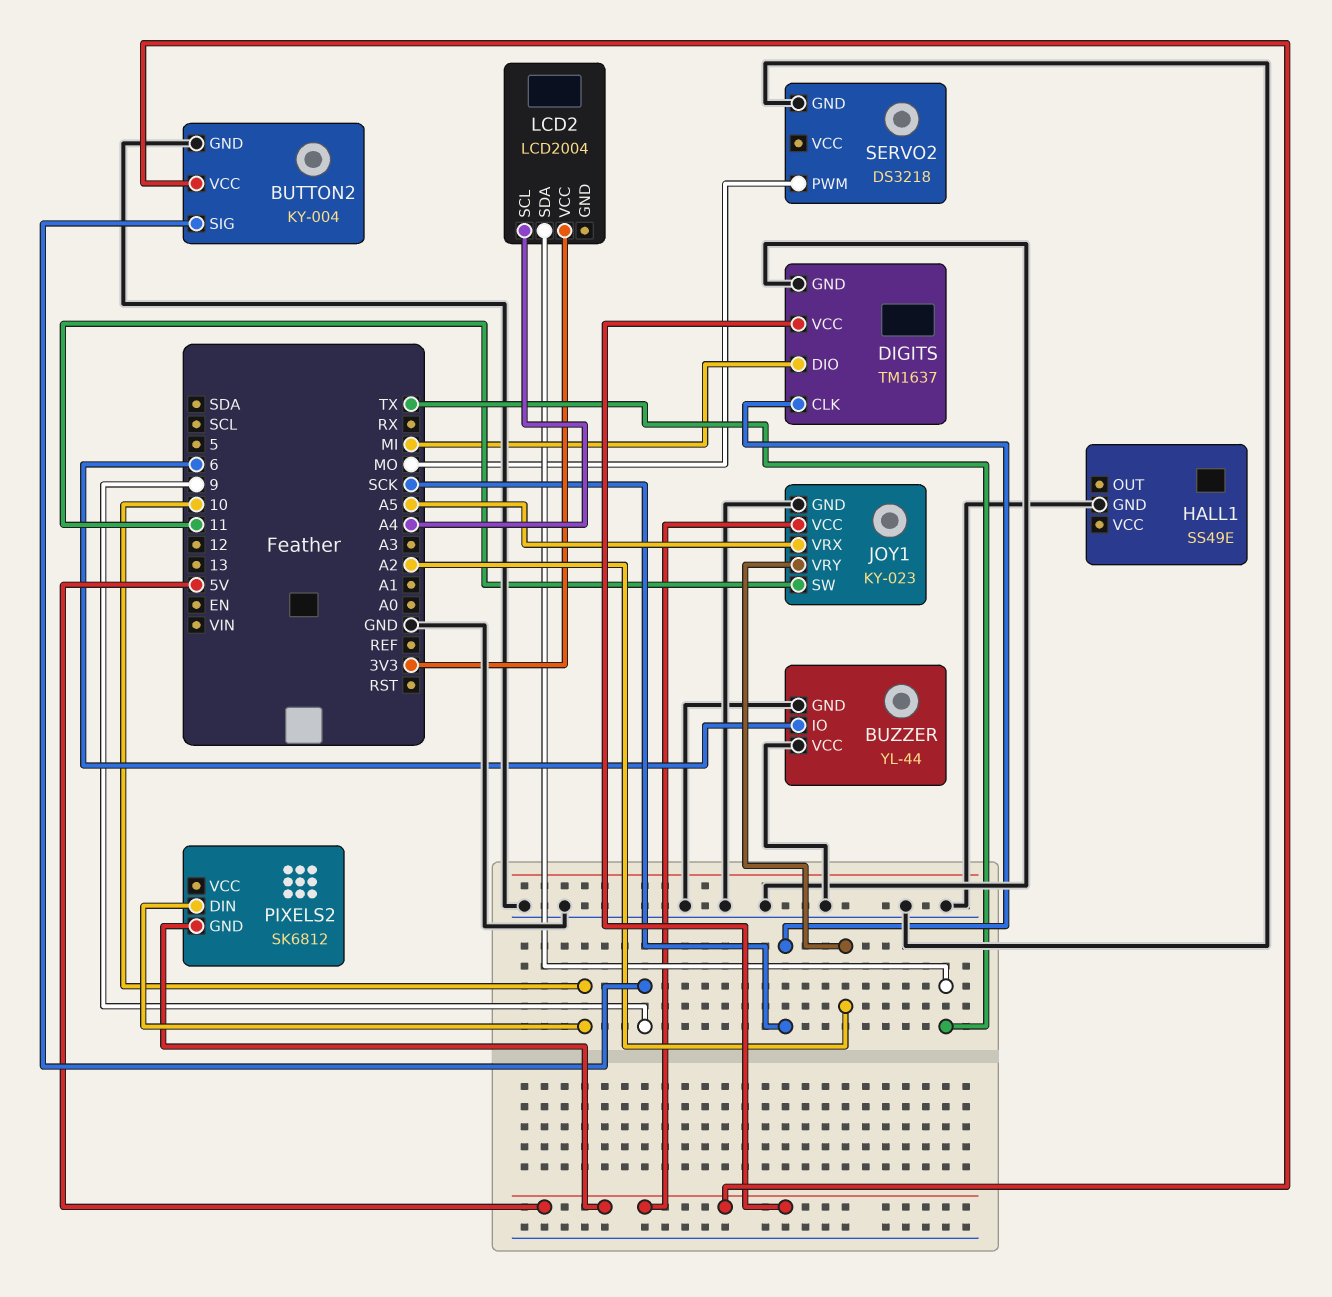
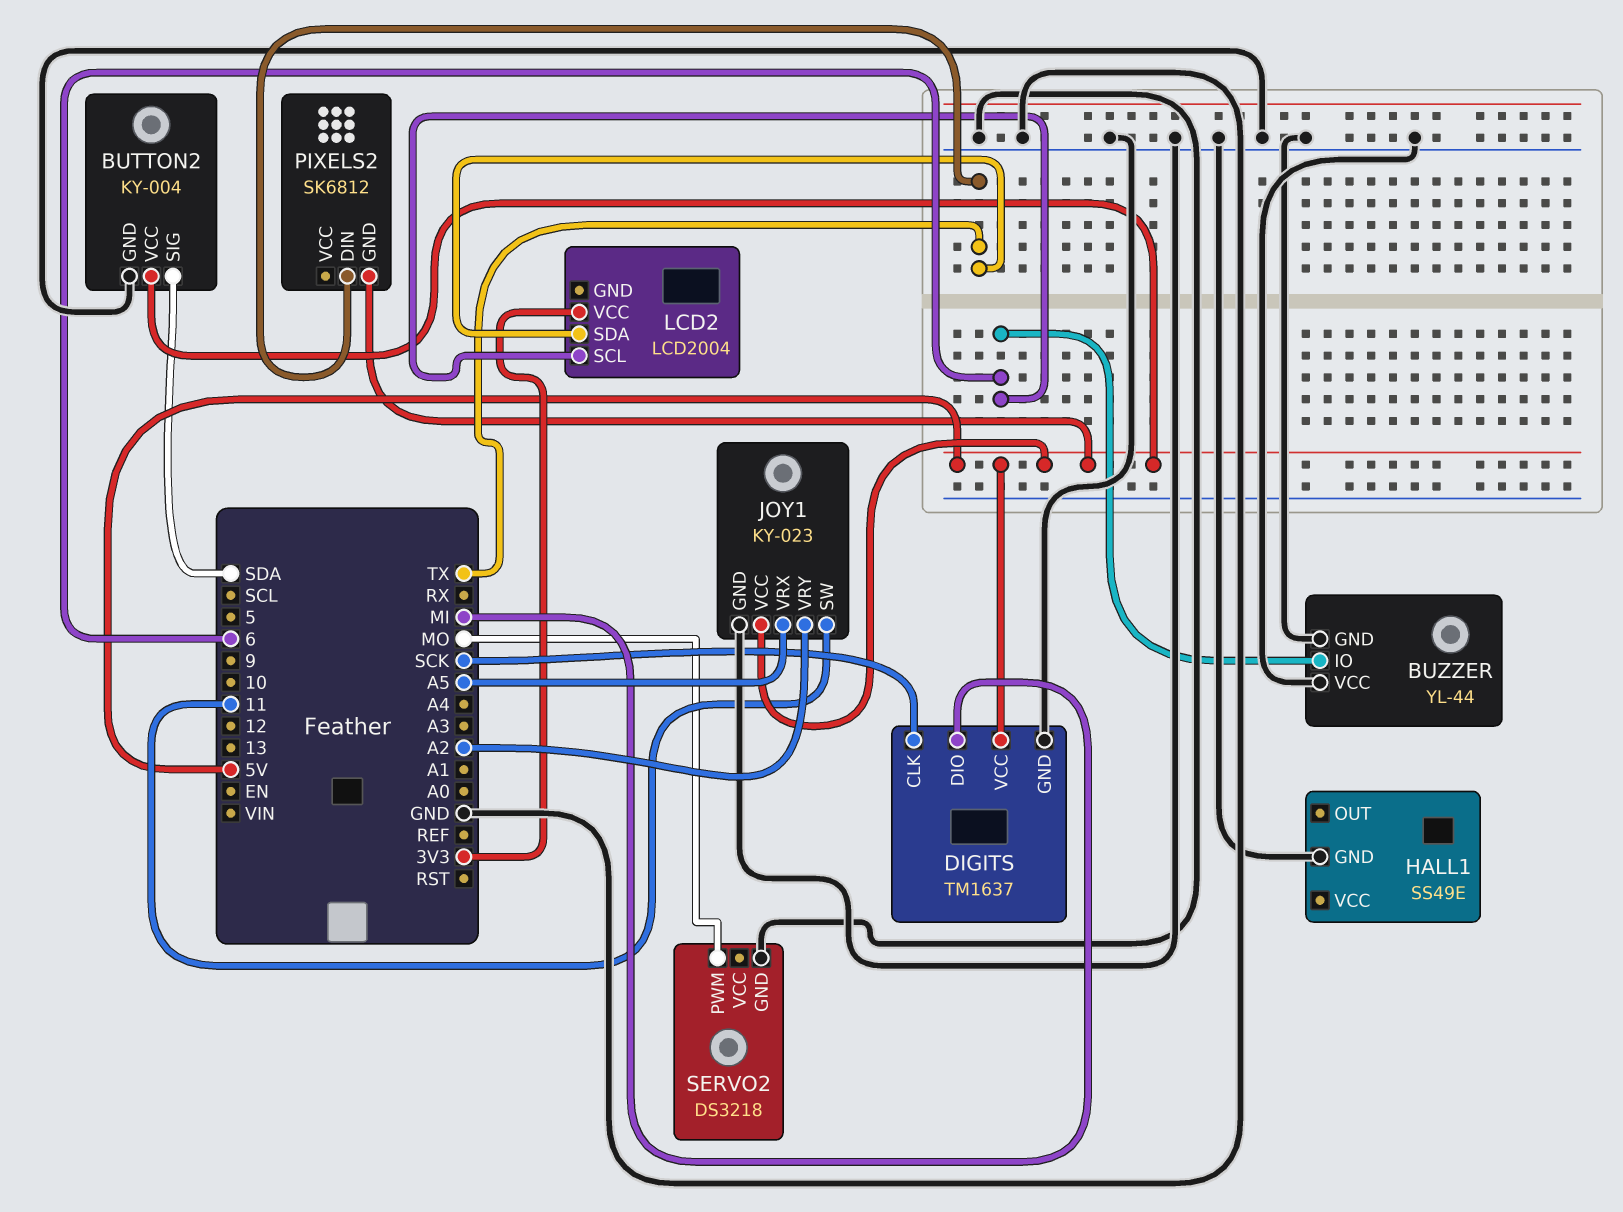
BUTTON2 pin SIG: 9 -> SDA
LCD2 pin SCL: A4 -> 6
PIXELS2 pin DIN: 10 -> TX

